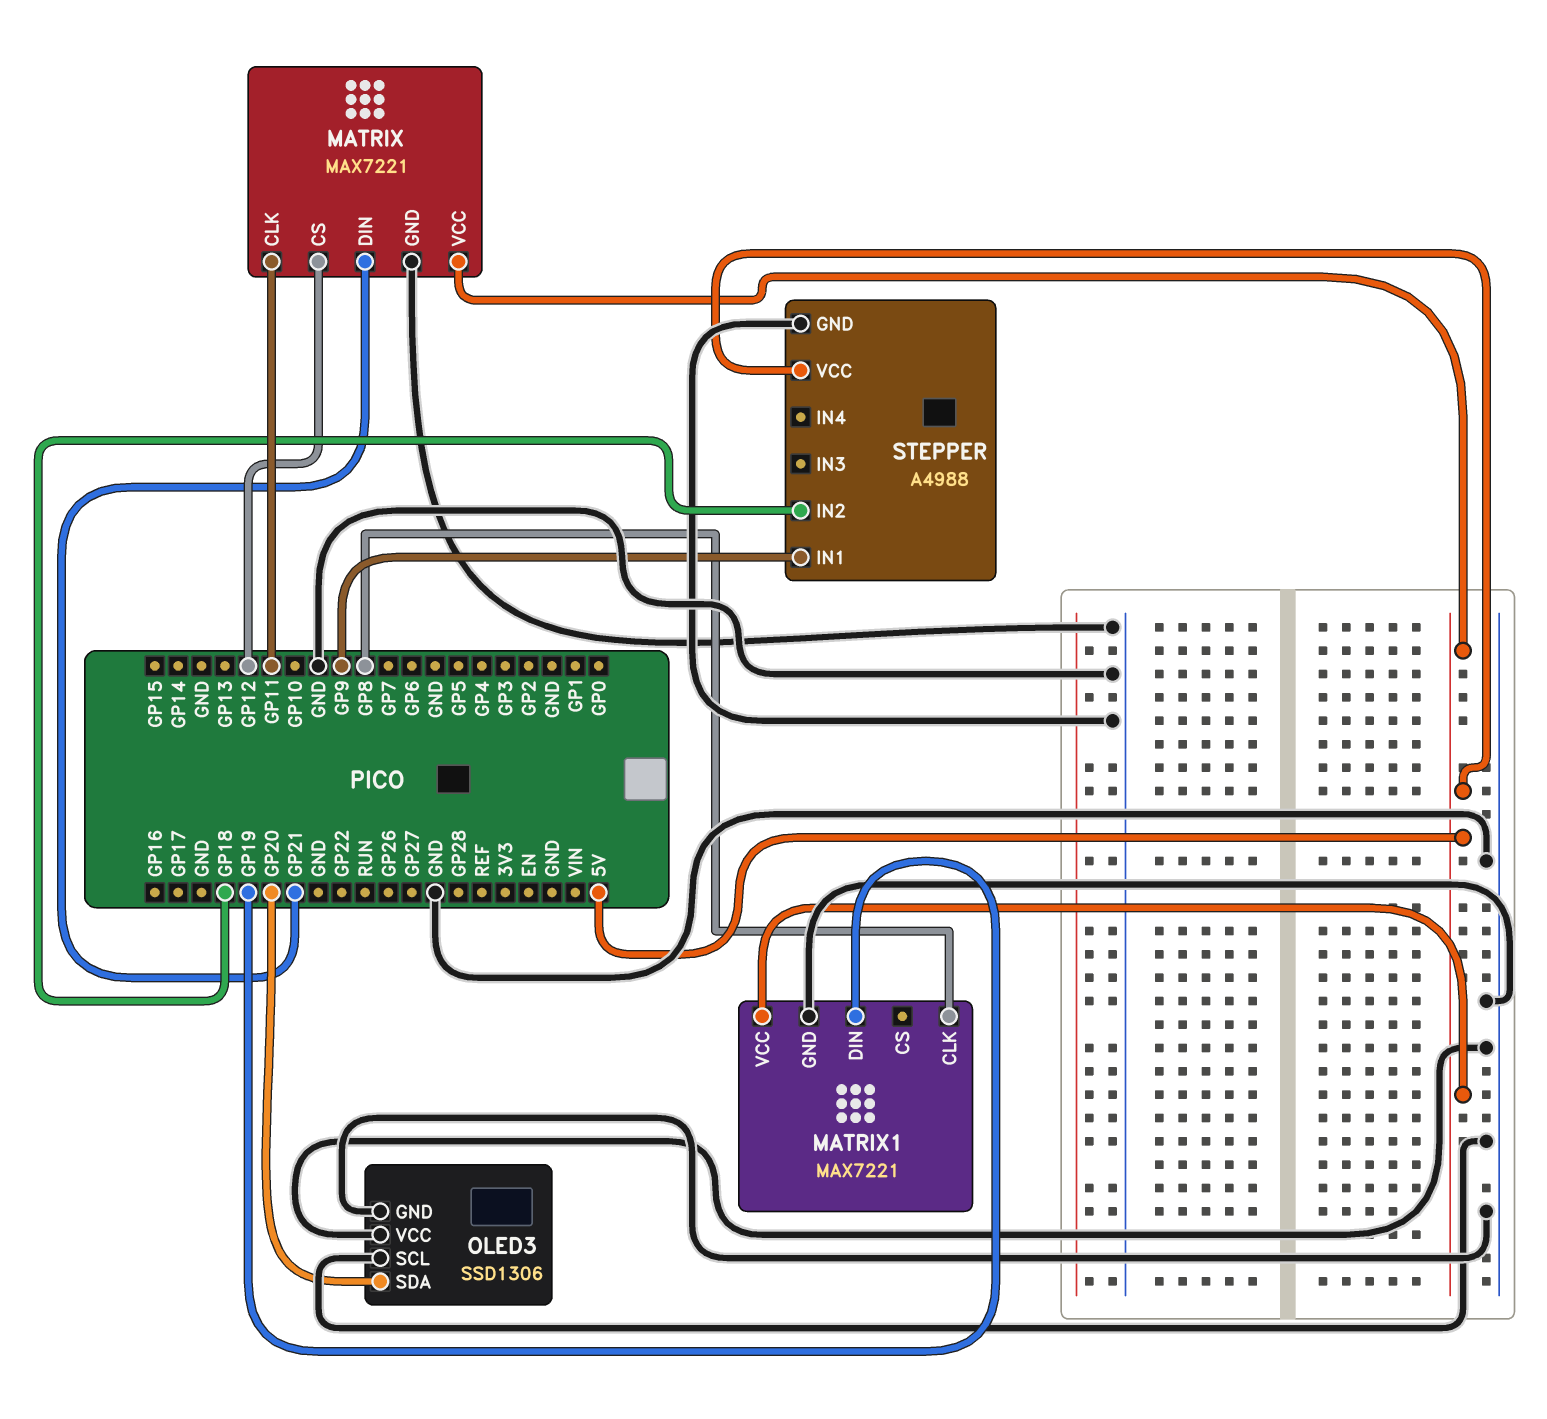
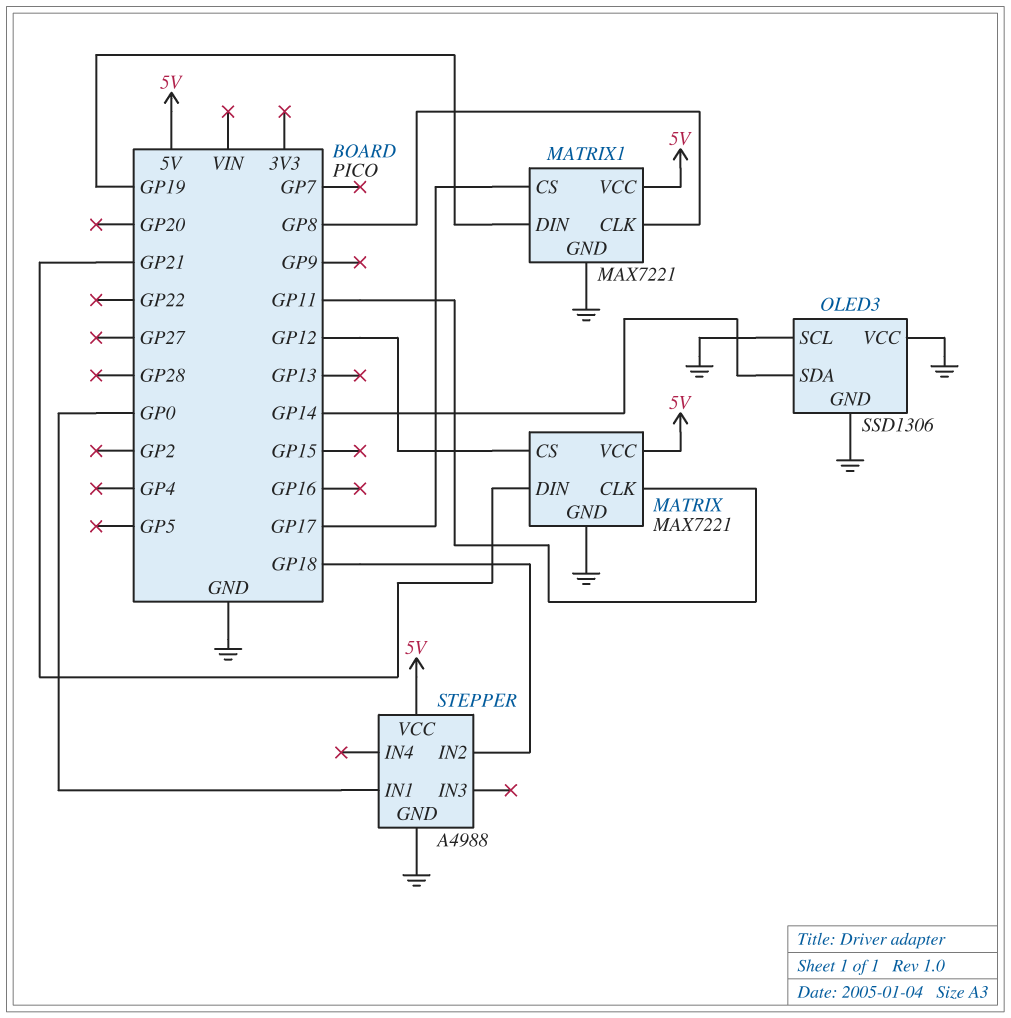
MATRIX1 pin CS: none -> GP17
OLED3 pin SDA: GP20 -> GP14
STEPPER pin IN1: GP9 -> GP0

